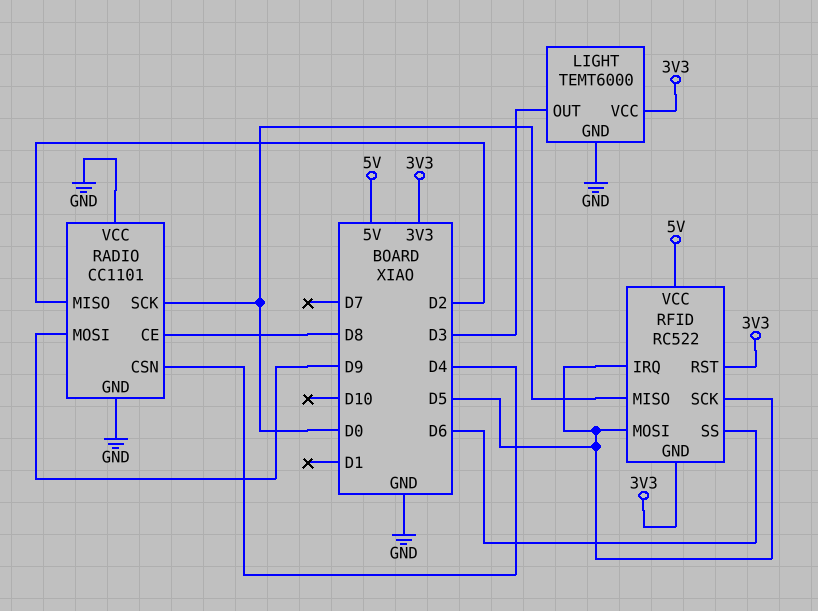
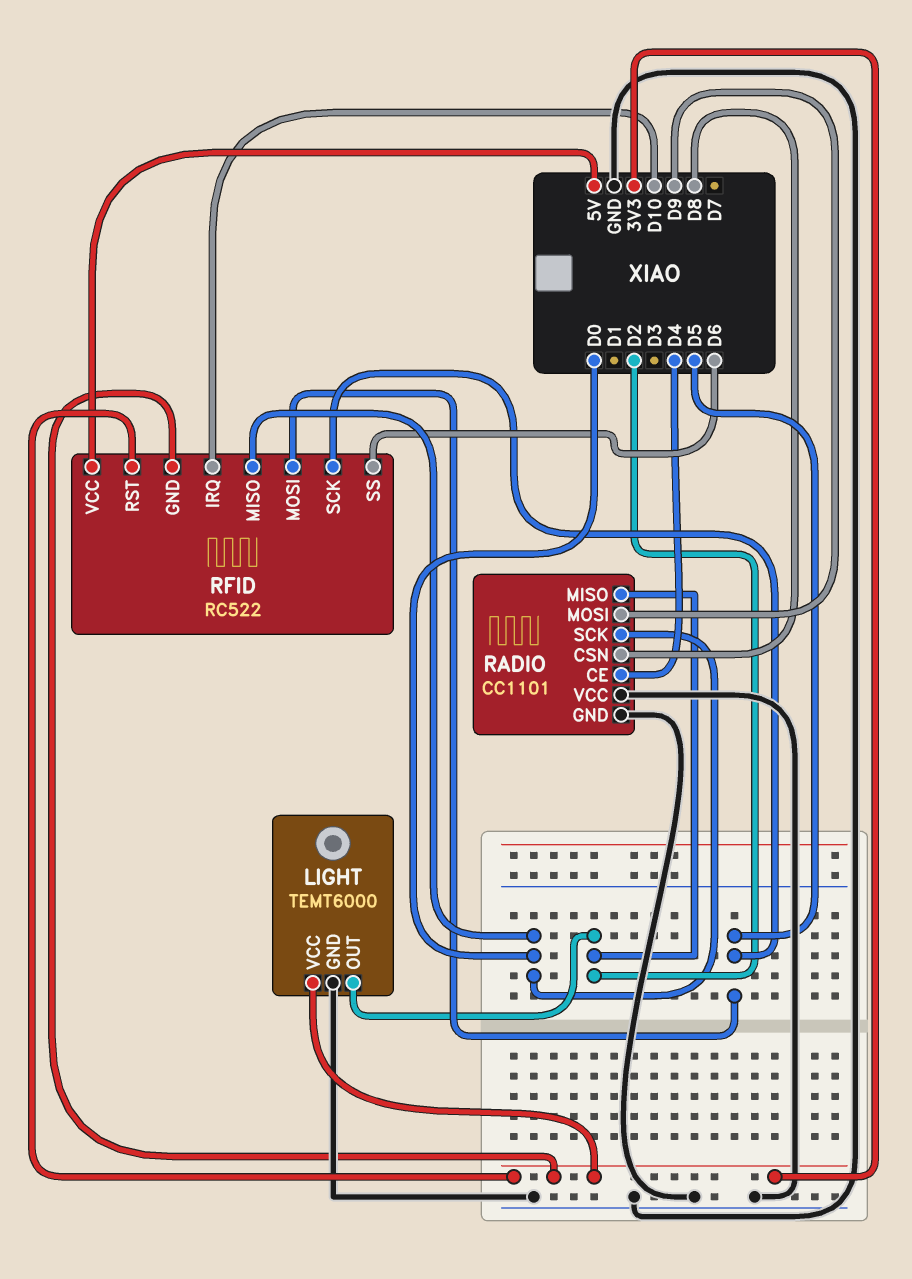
LIGHT pin OUT: D3 -> D2
RADIO pin CE: D8 -> D4
RADIO pin CSN: D4 -> D8
RFID pin IRQ: D5 -> D10

